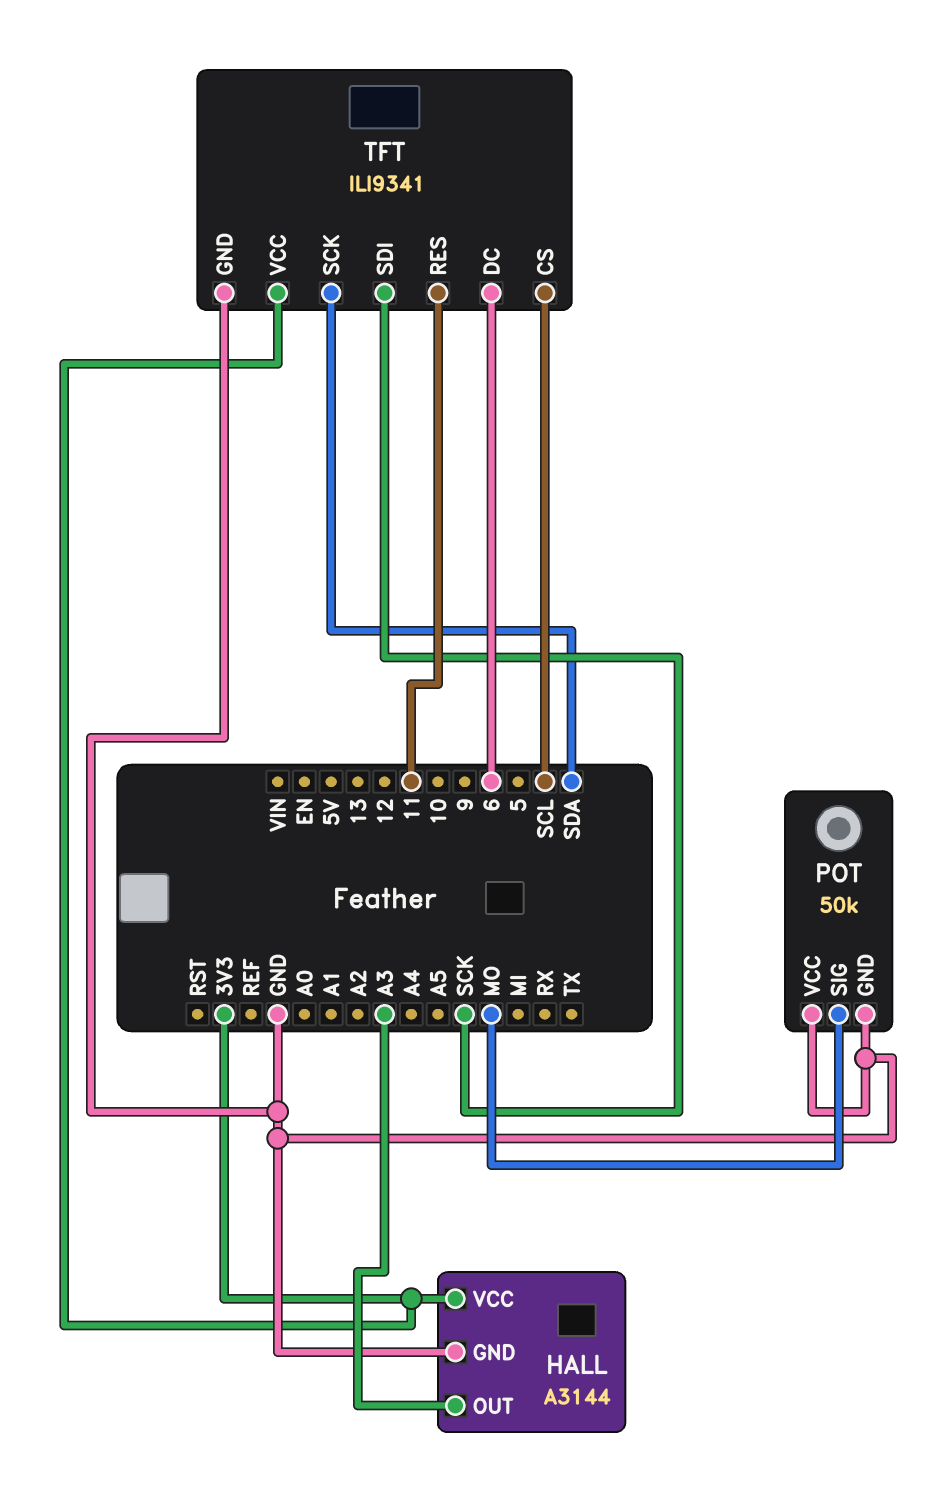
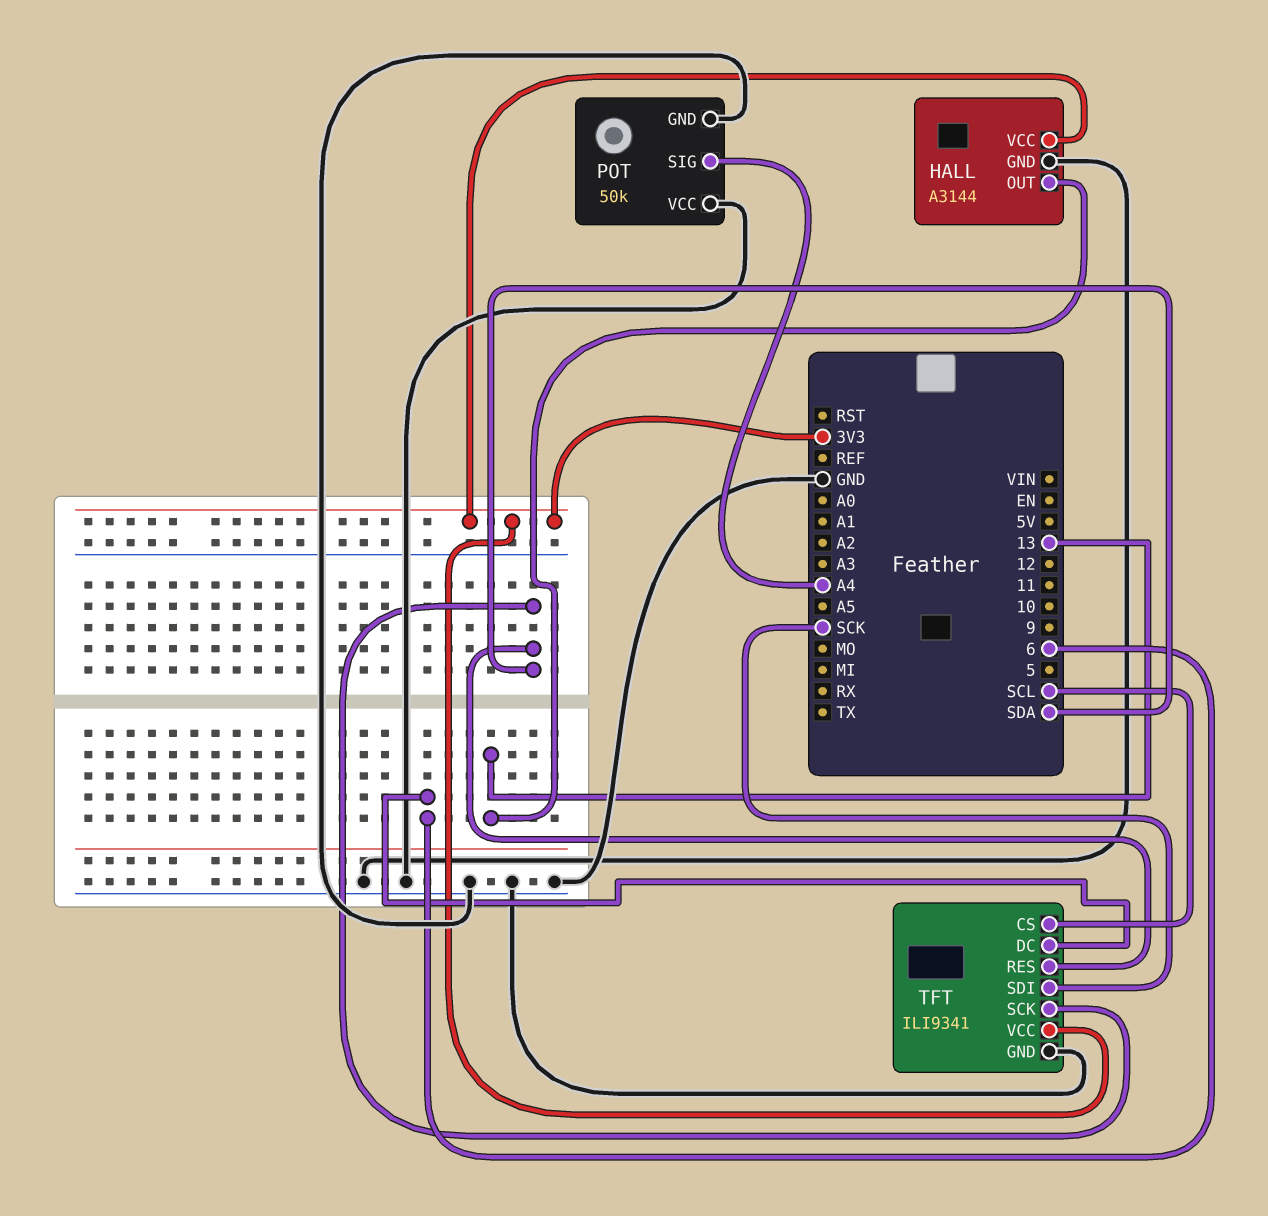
HALL pin OUT: A3 -> 13
POT pin SIG: MO -> A4
TFT pin RES: 11 -> SDA

